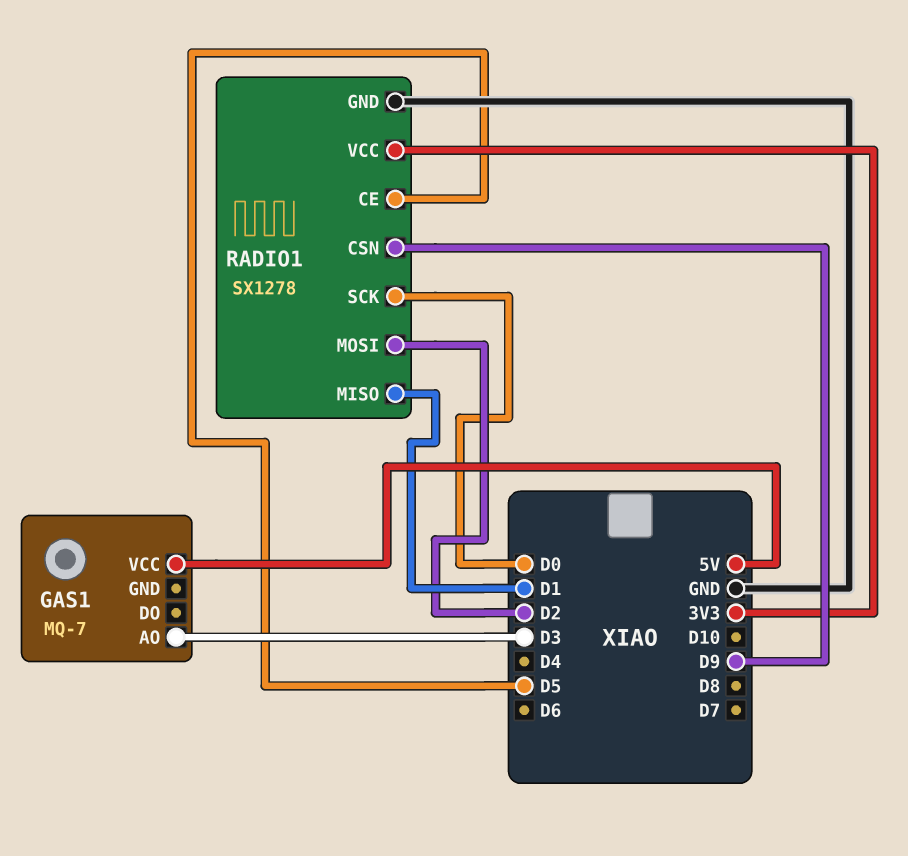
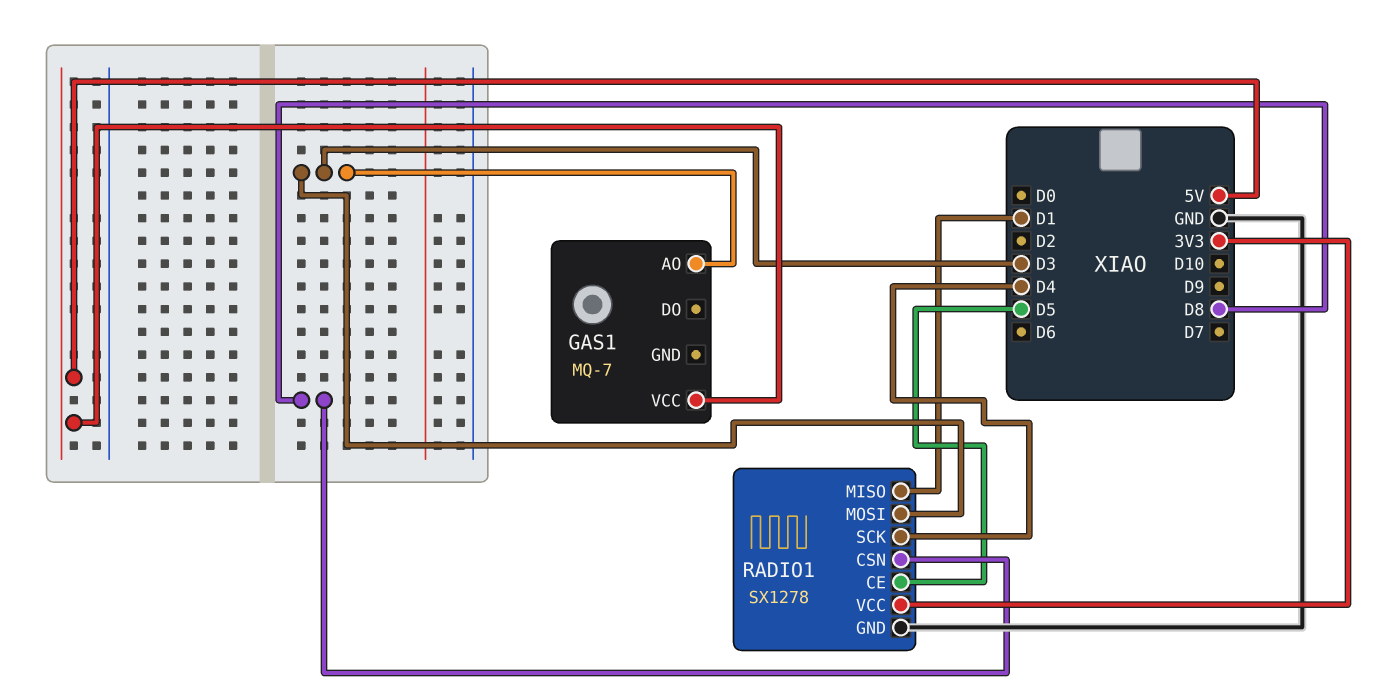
RADIO1 pin CSN: D9 -> D8
RADIO1 pin MOSI: D2 -> D3
RADIO1 pin SCK: D0 -> D4

